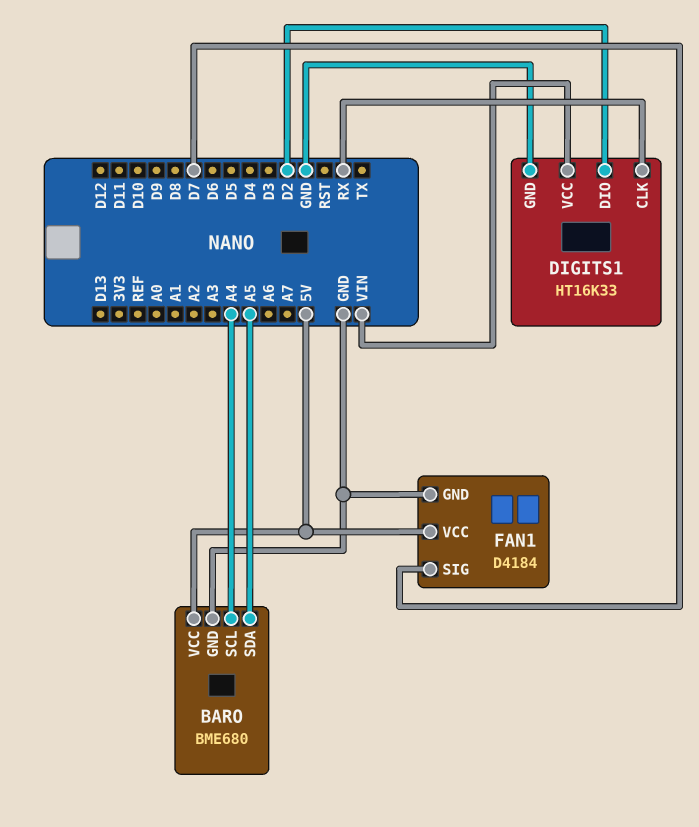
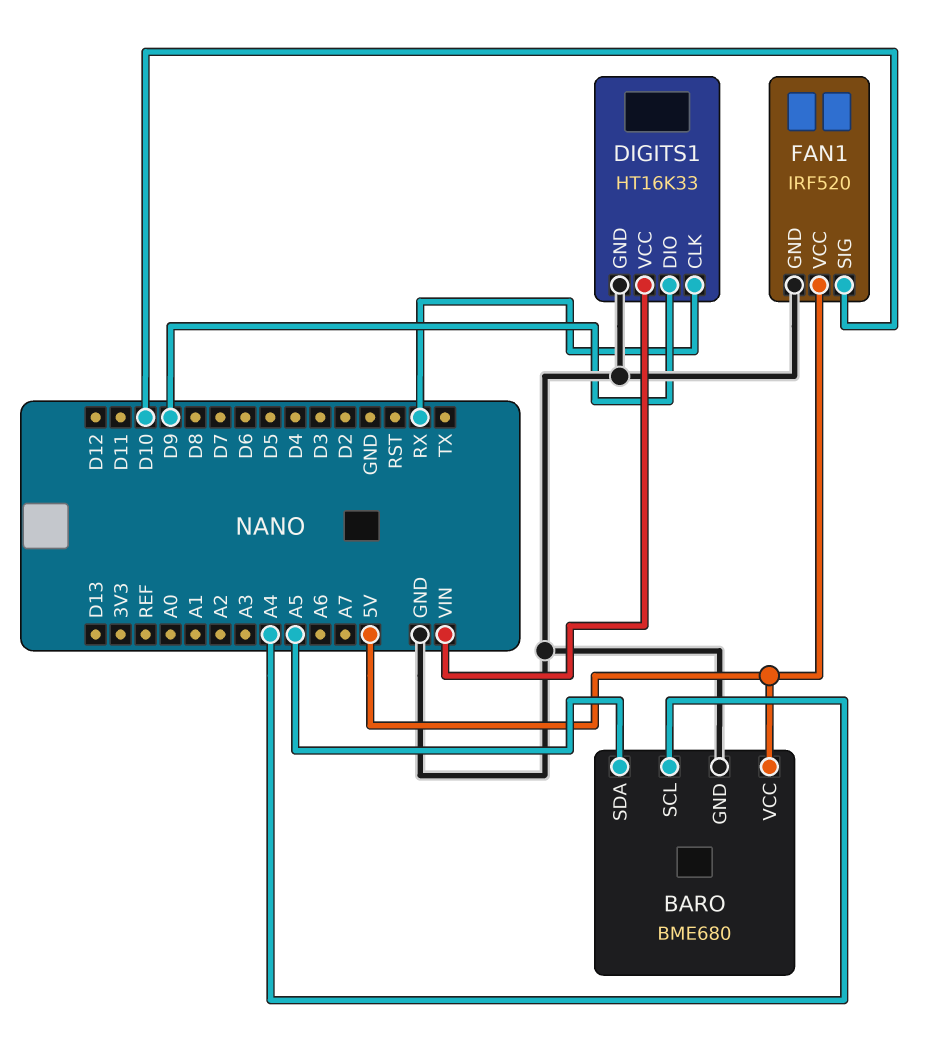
DIGITS1 pin DIO: D2 -> D9
FAN1: D4184 -> IRF520
FAN1 pin SIG: D7 -> D10

